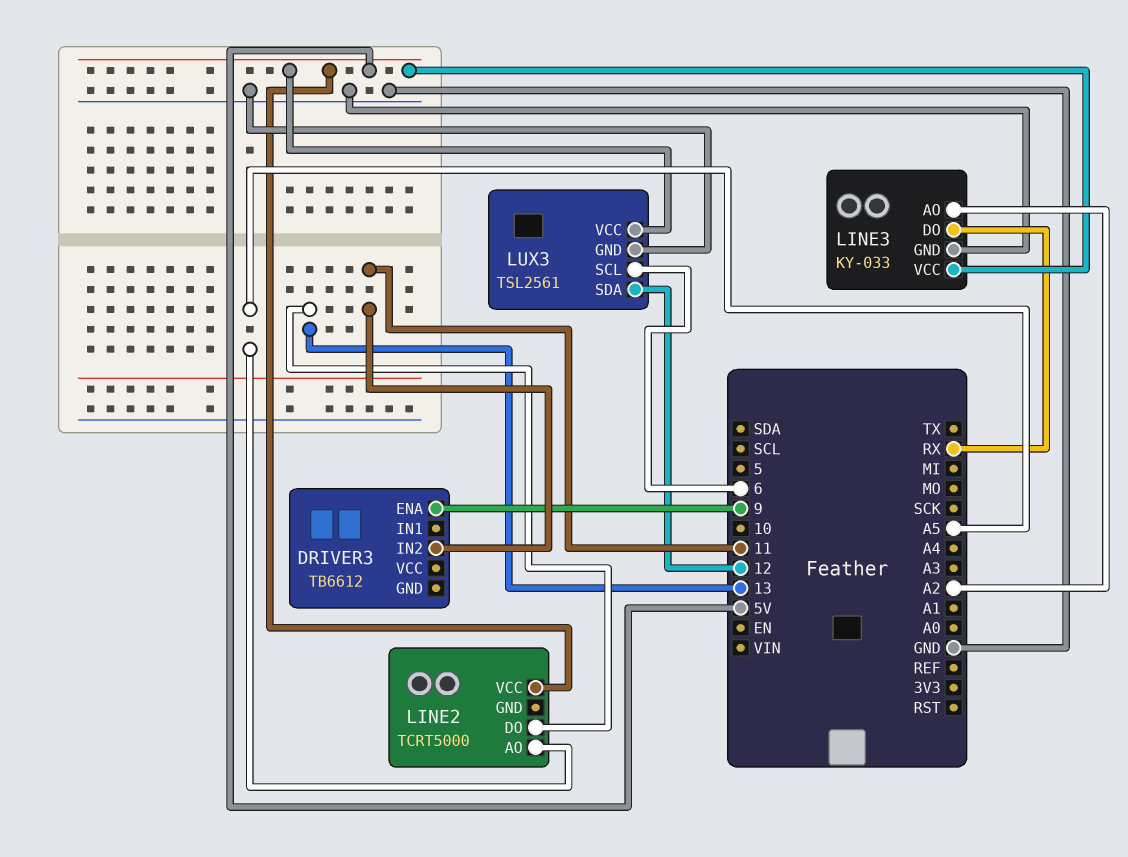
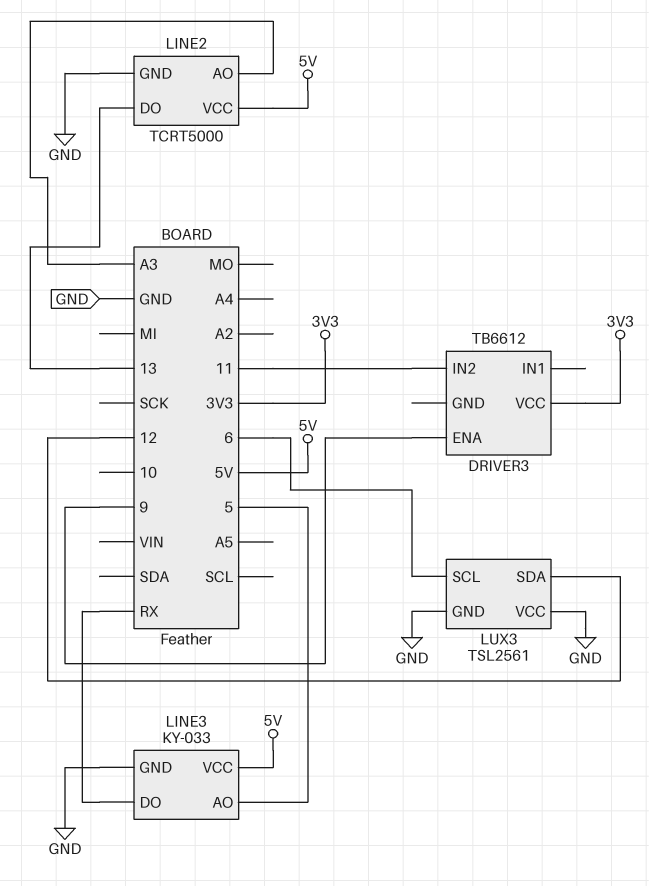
DRIVER3 pin VCC: none -> 3V3
LINE2 pin AO: A5 -> A3
LINE2 pin GND: none -> GND
LINE3 pin AO: A2 -> 5
LUX3 pin VCC: 5V -> GND

